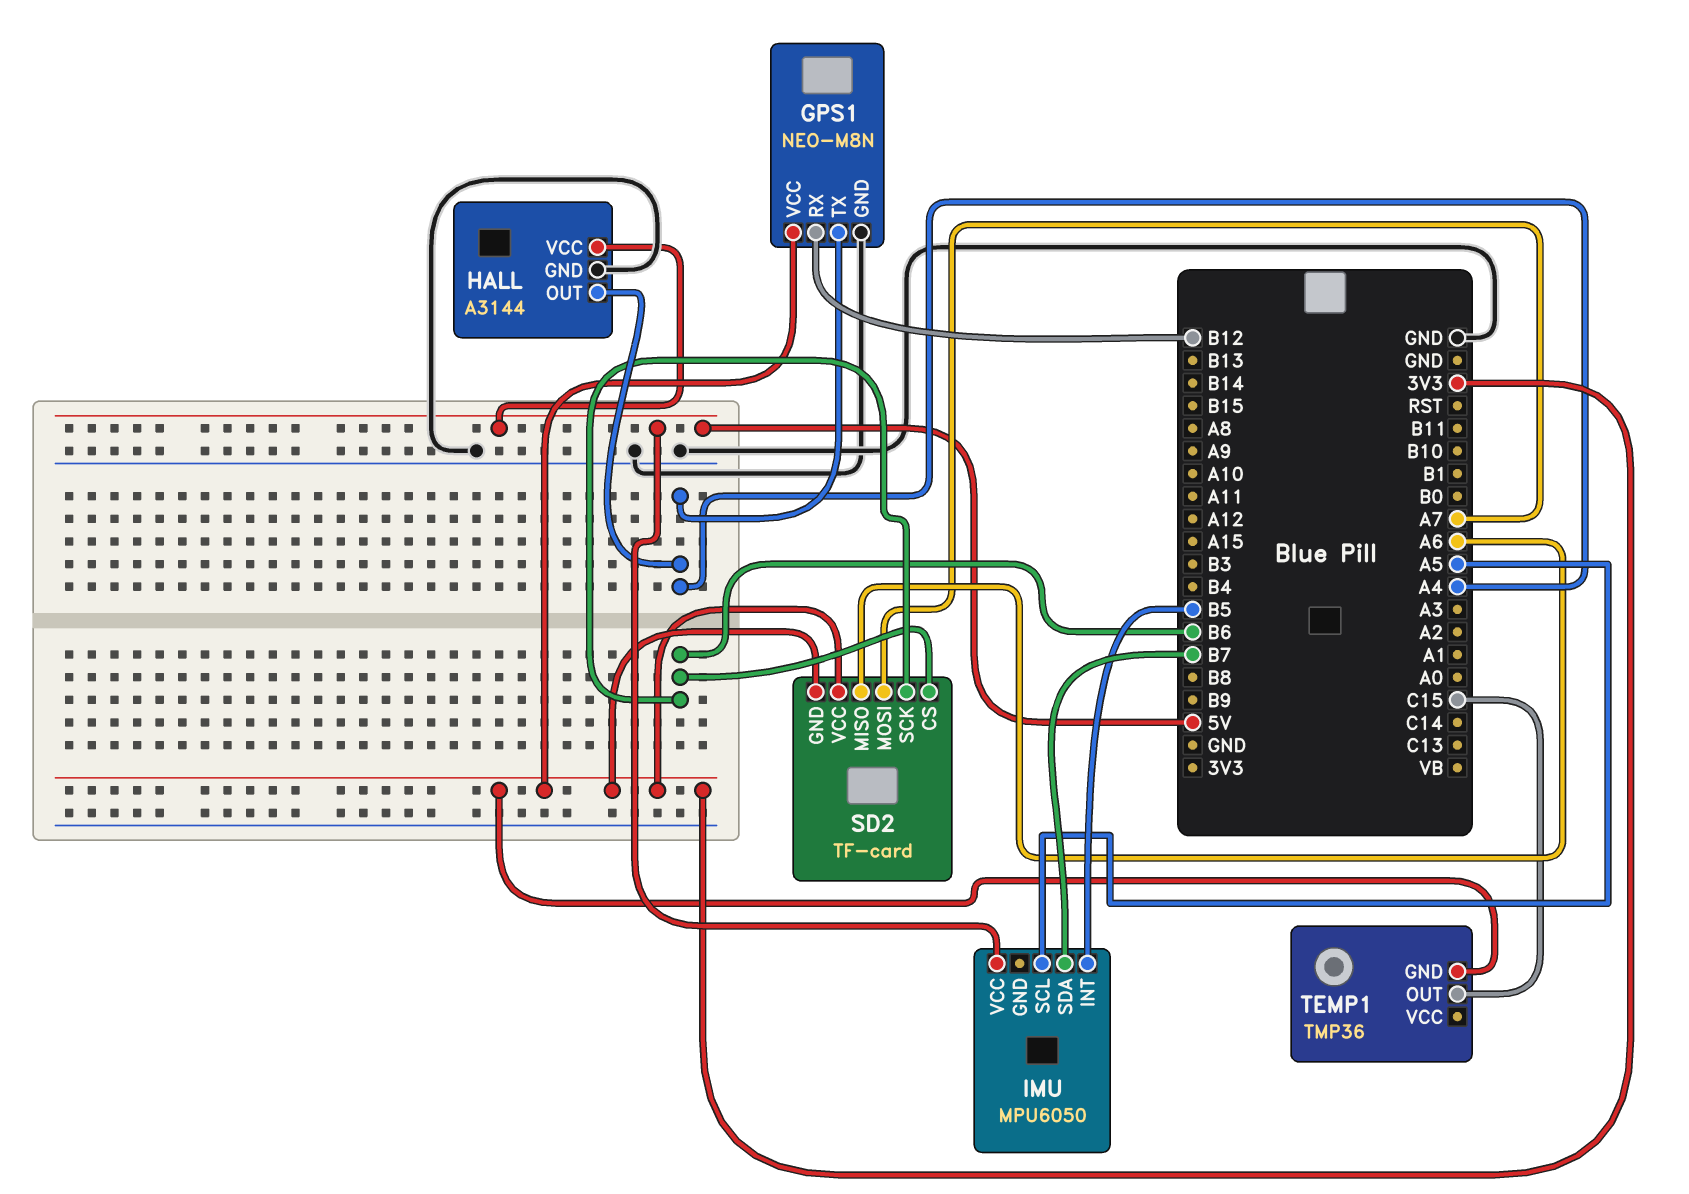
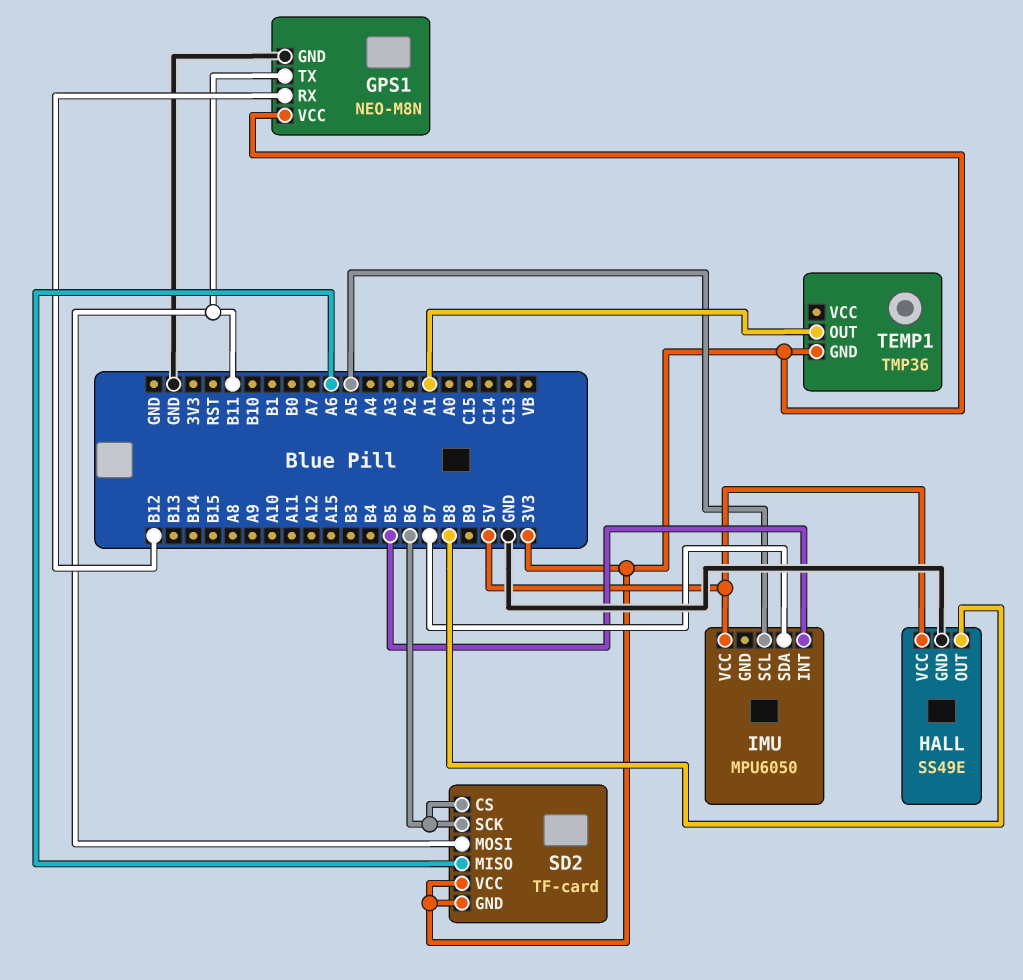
GPS1 pin TX: A4 -> B11
HALL: A3144 -> SS49E
HALL pin OUT: A4 -> B8
SD2 pin MOSI: A7 -> B11
TEMP1 pin OUT: C15 -> A1

